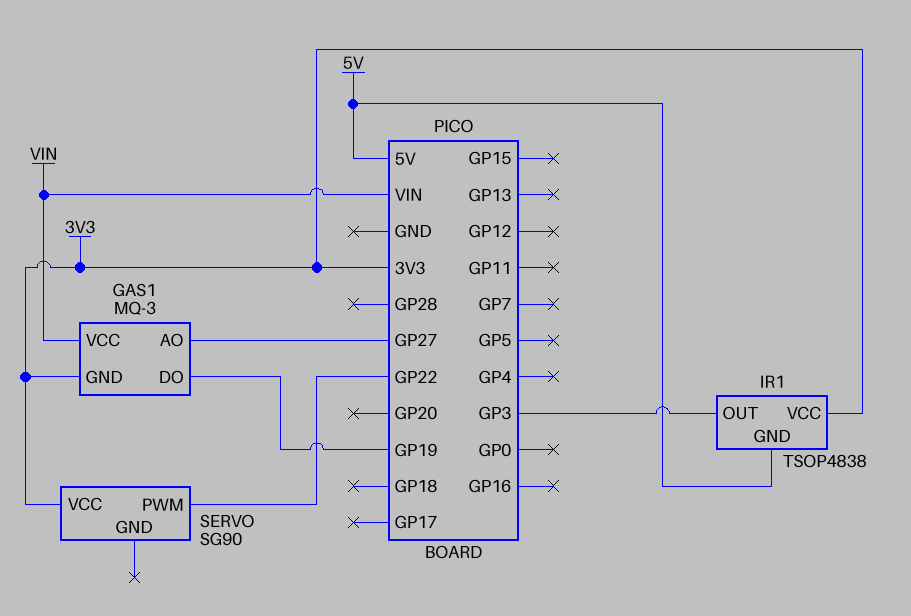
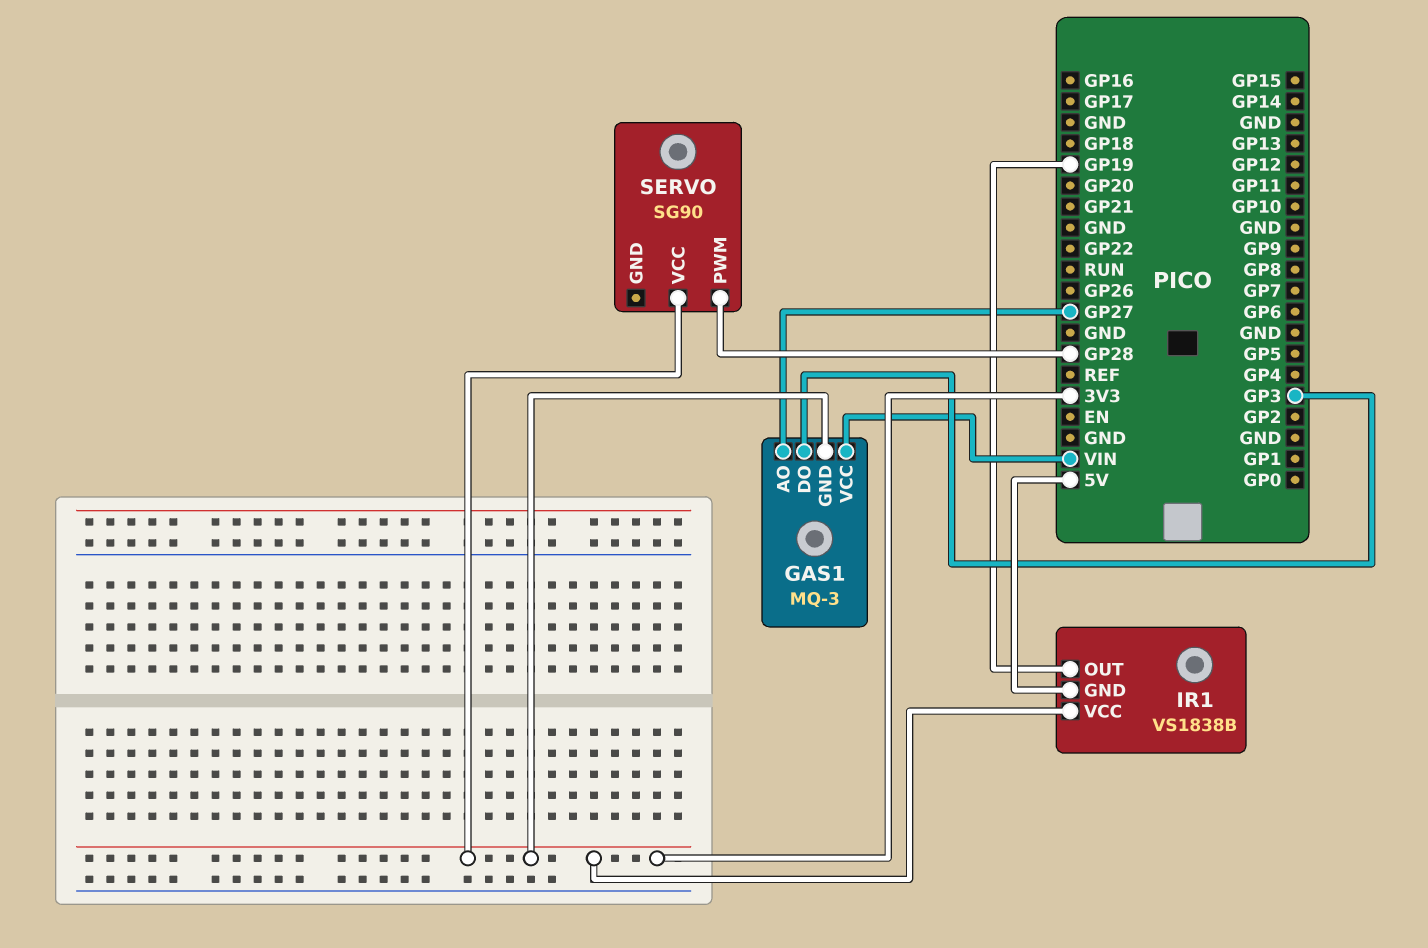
GAS1 pin DO: GP19 -> GP3
IR1: TSOP4838 -> VS1838B
IR1 pin OUT: GP3 -> GP19
SERVO pin PWM: GP22 -> GP28

